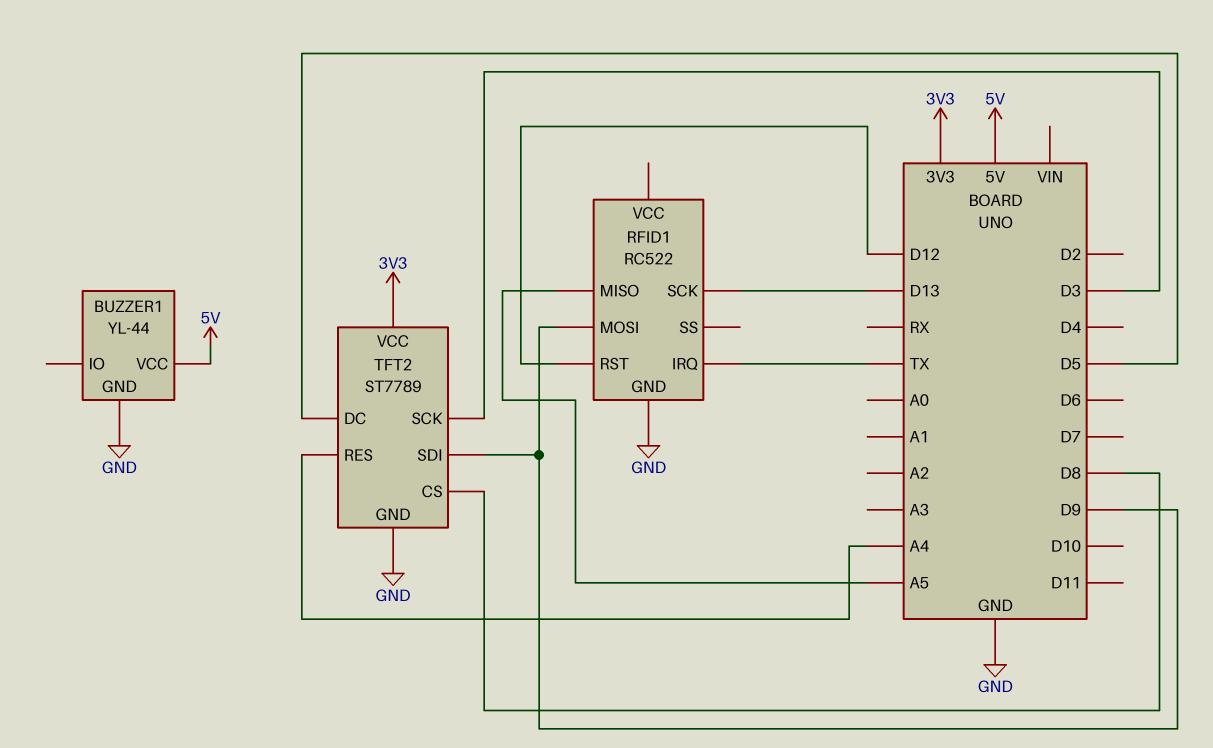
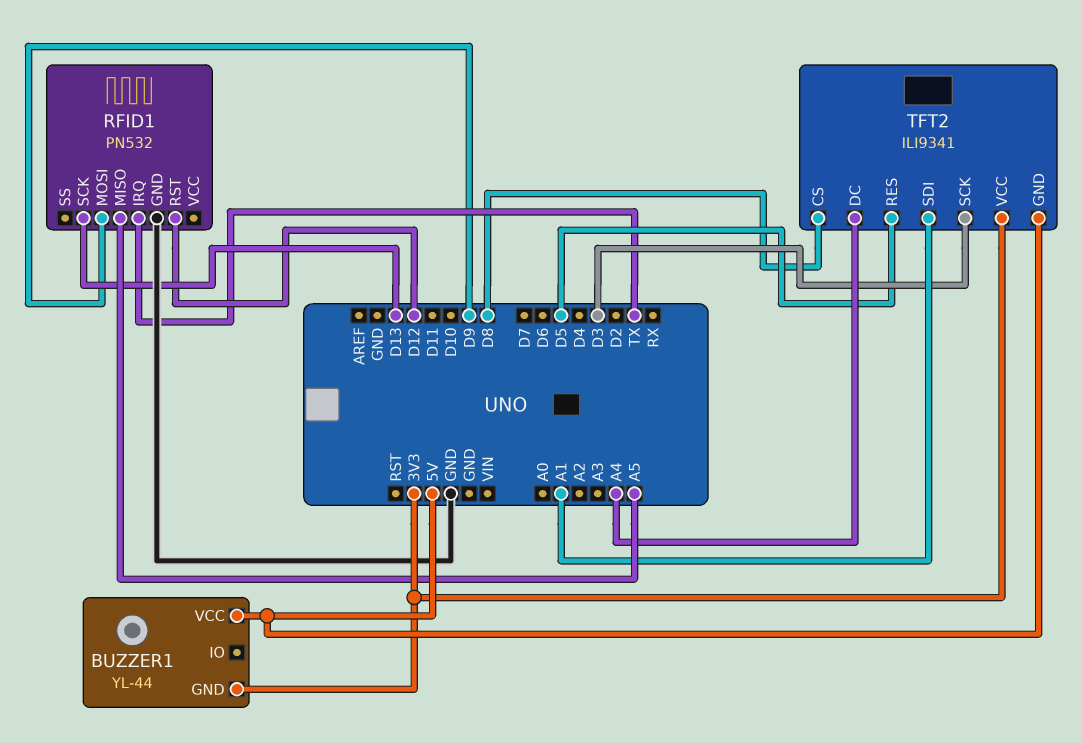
BUZZER1 pin GND: GND -> 3V3
RFID1: RC522 -> PN532
TFT2: ST7789 -> ILI9341
TFT2 pin DC: D5 -> A4
TFT2 pin GND: GND -> 5V
TFT2 pin RES: A4 -> D5
TFT2 pin SDI: D9 -> A1

